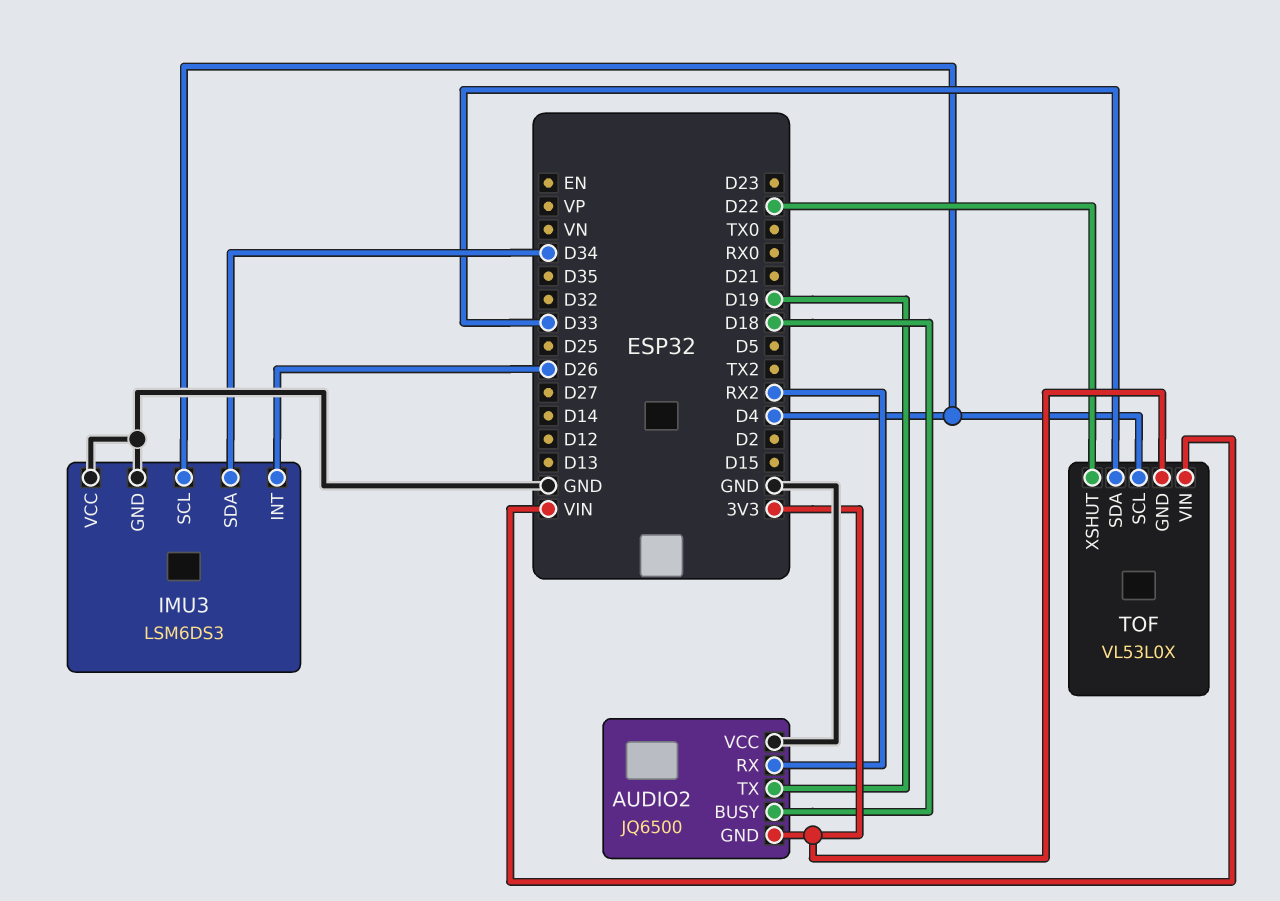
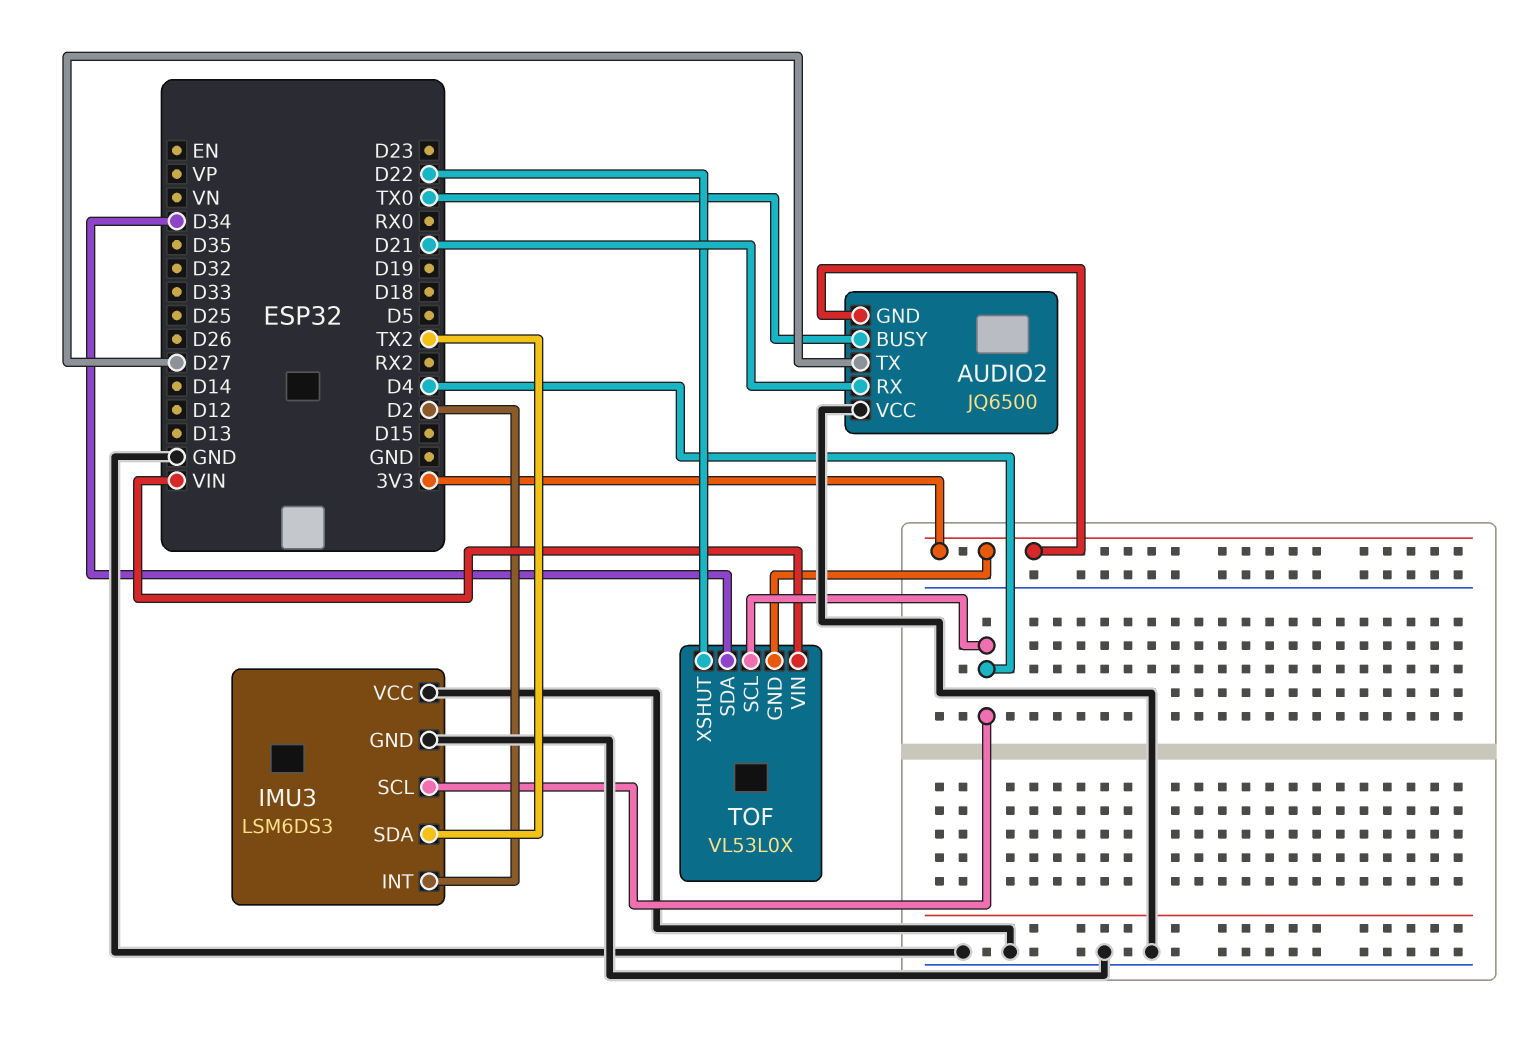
AUDIO2 pin BUSY: D18 -> TX0
AUDIO2 pin RX: RX2 -> D21
AUDIO2 pin TX: D19 -> D27
IMU3 pin INT: D26 -> D2
IMU3 pin SDA: D34 -> TX2
TOF pin SDA: D33 -> D34

